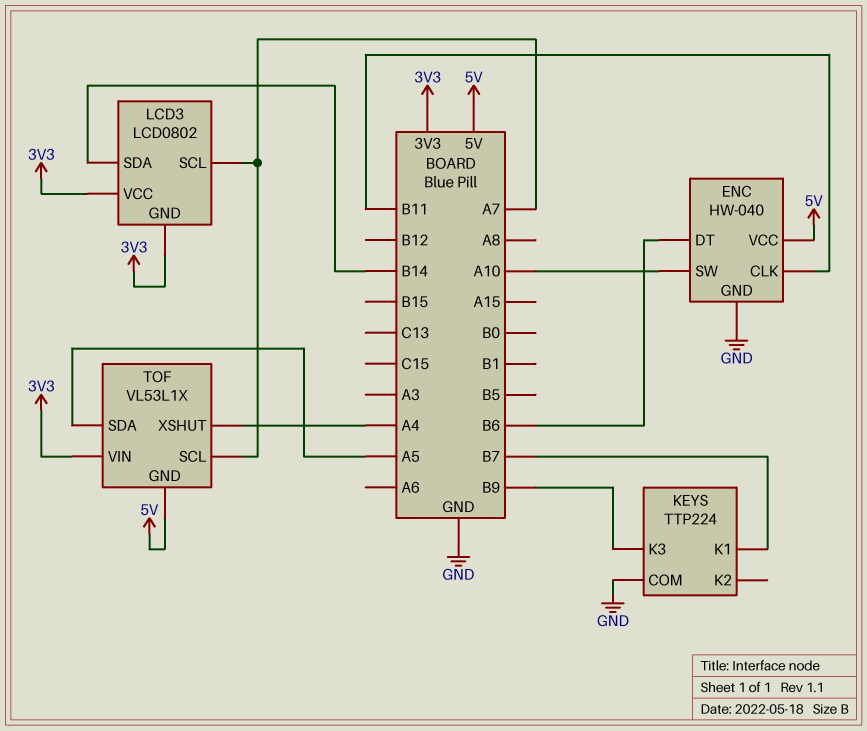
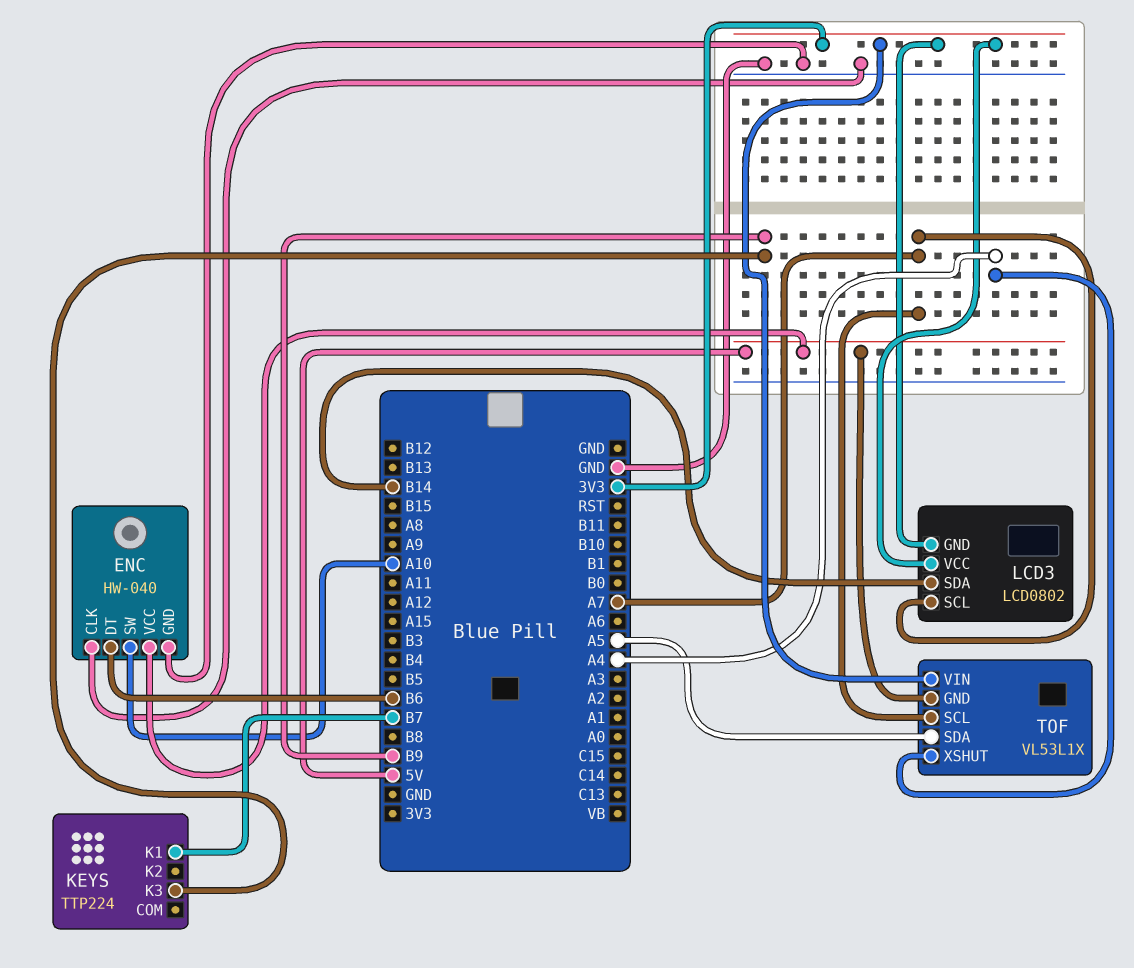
ENC pin CLK: B11 -> GND
KEYS pin COM: GND -> none

